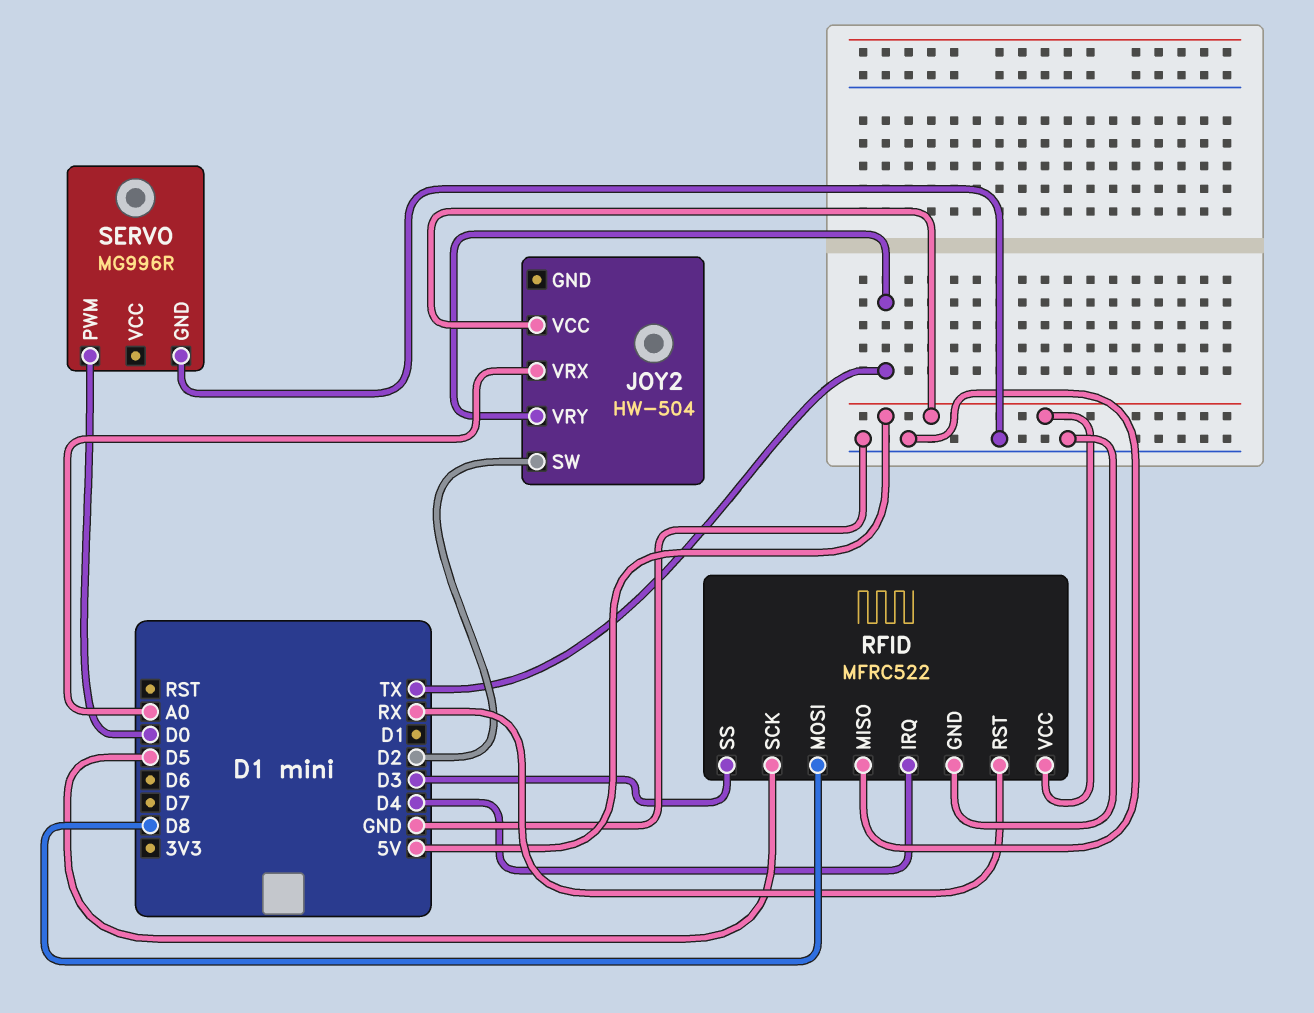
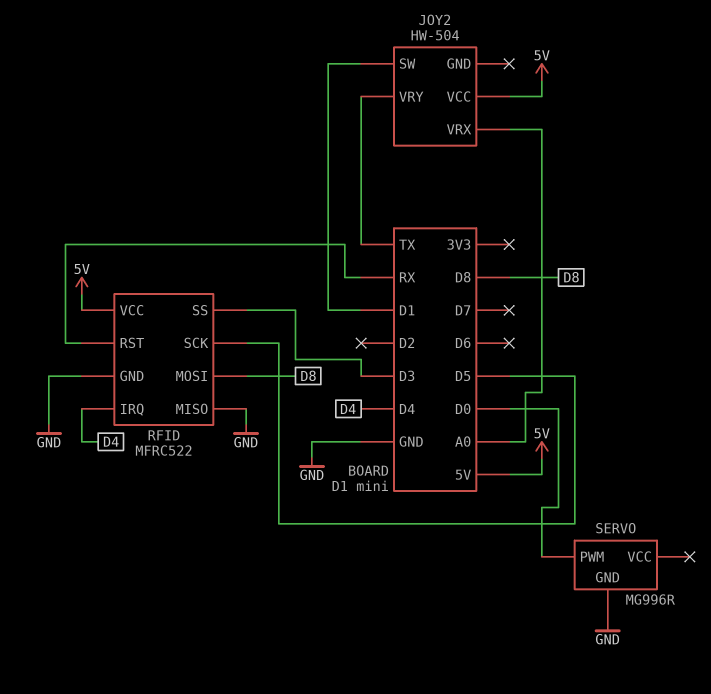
JOY2 pin SW: D2 -> D1

